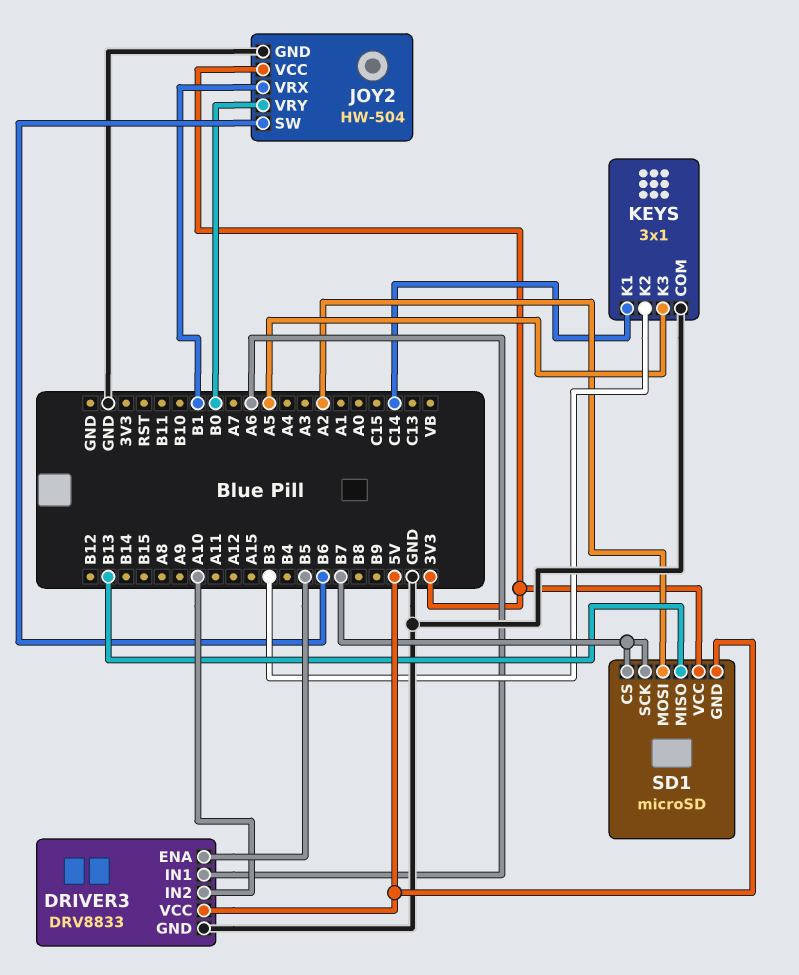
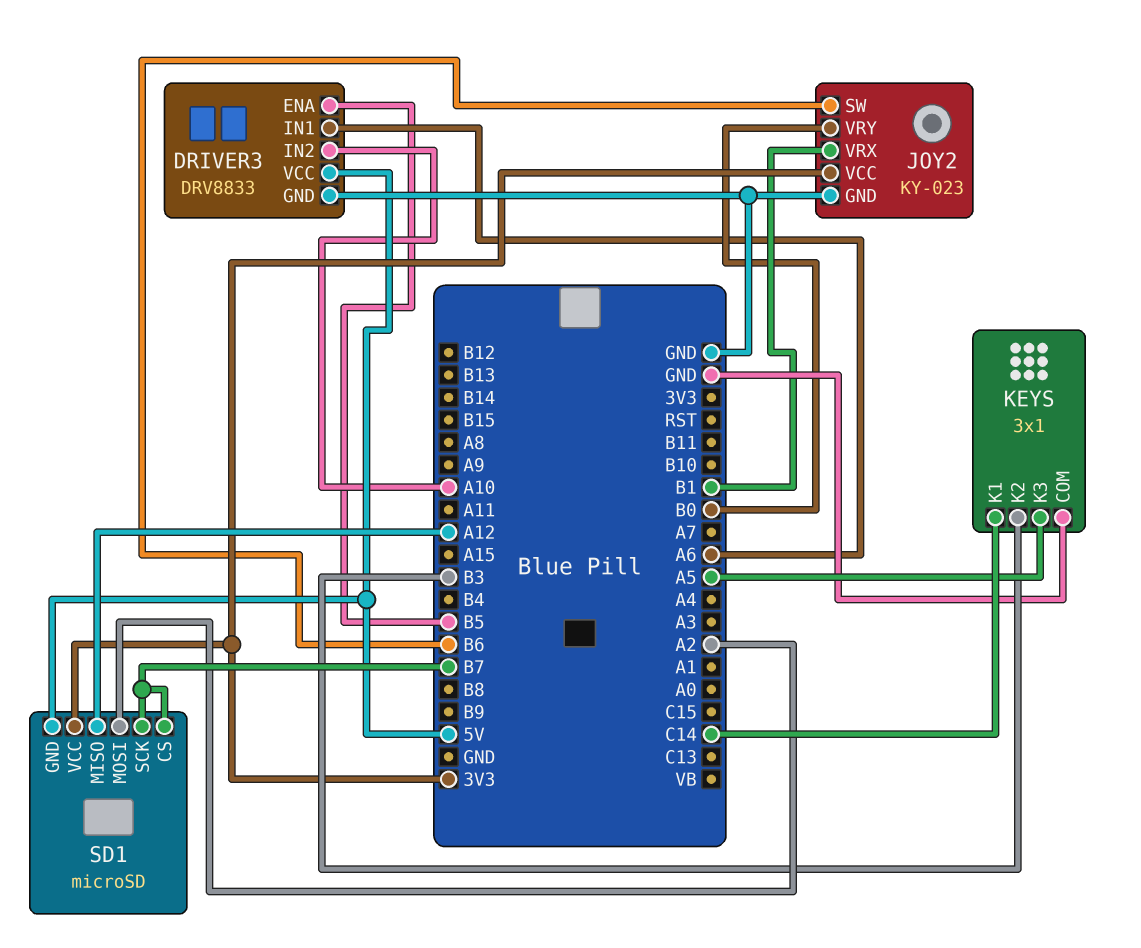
JOY2: HW-504 -> KY-023
SD1 pin MISO: B13 -> A12

